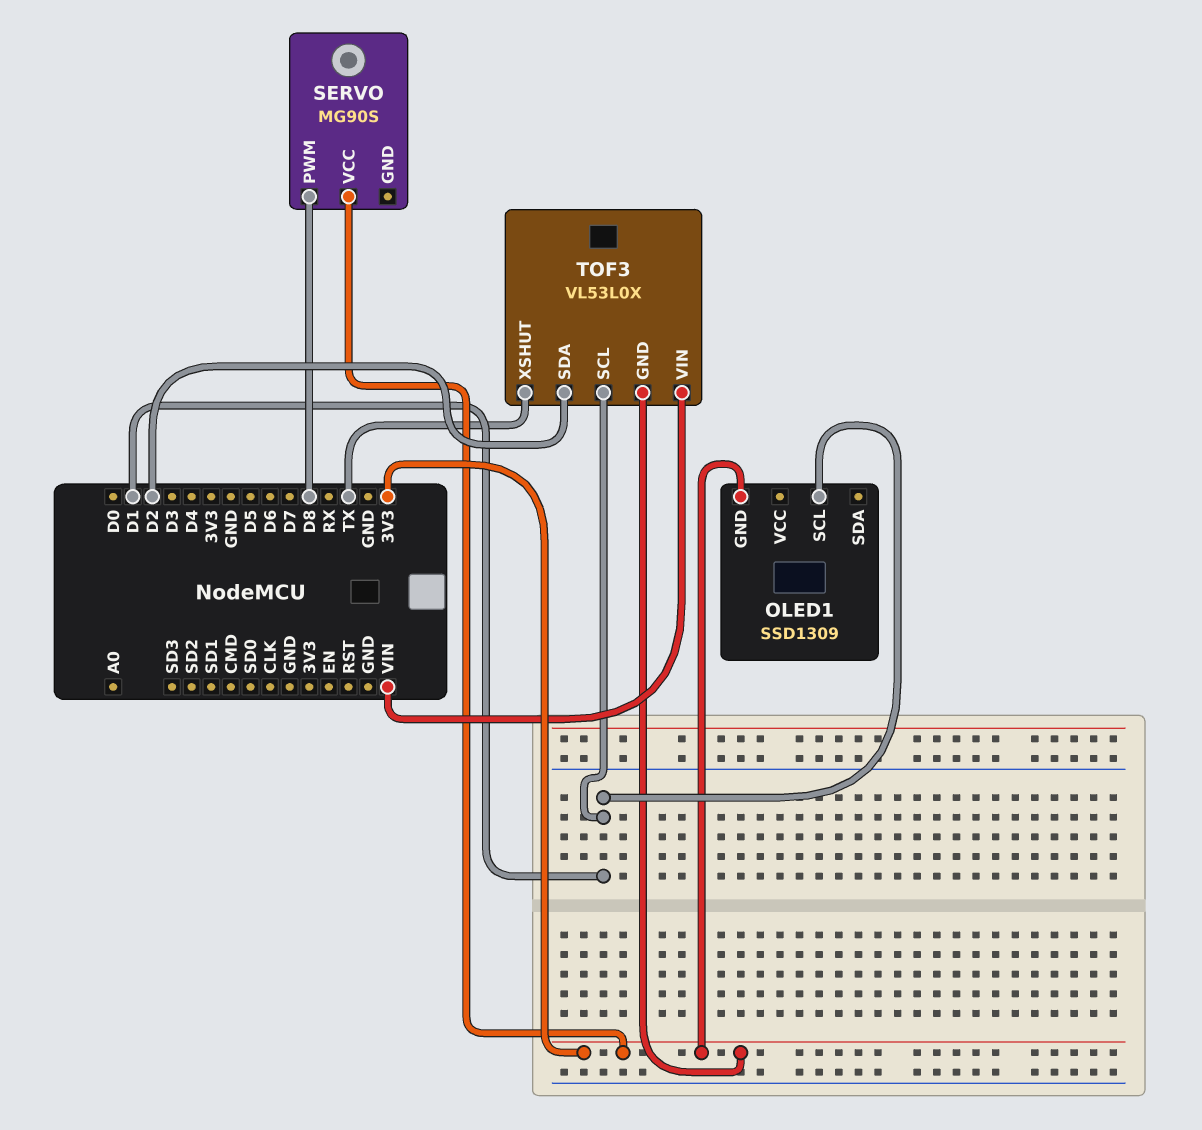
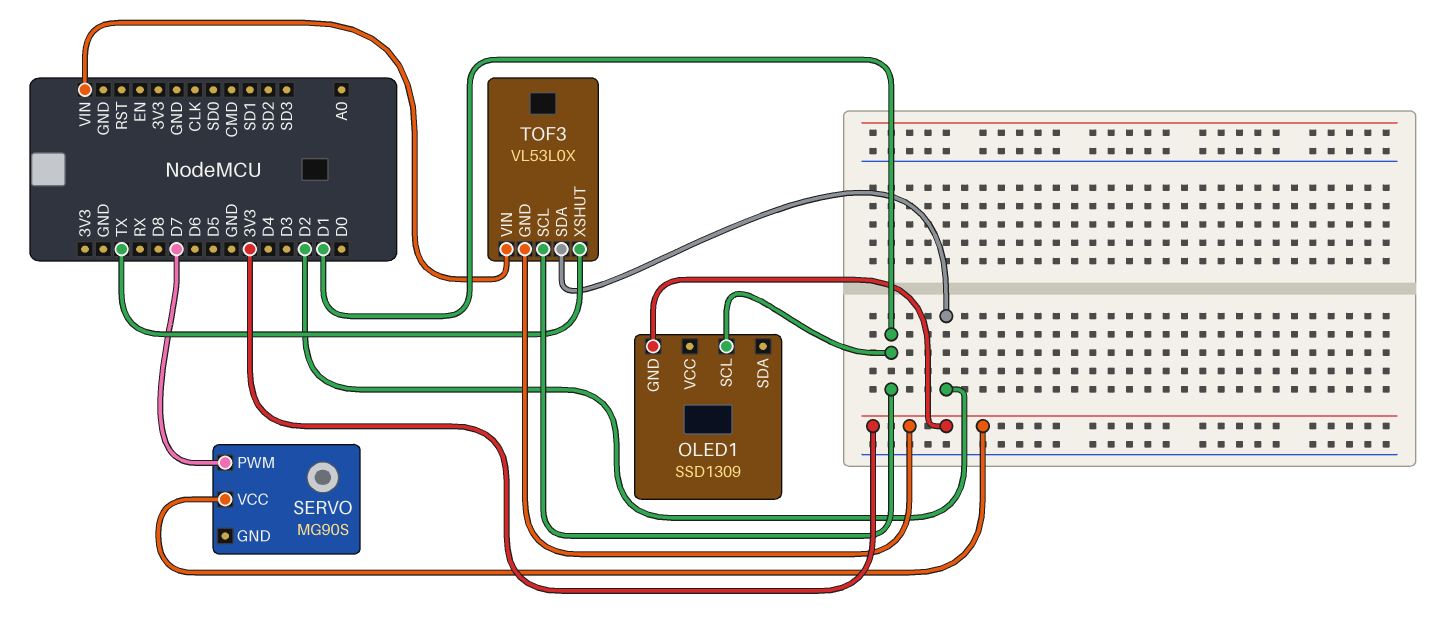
SERVO pin PWM: D8 -> D7

